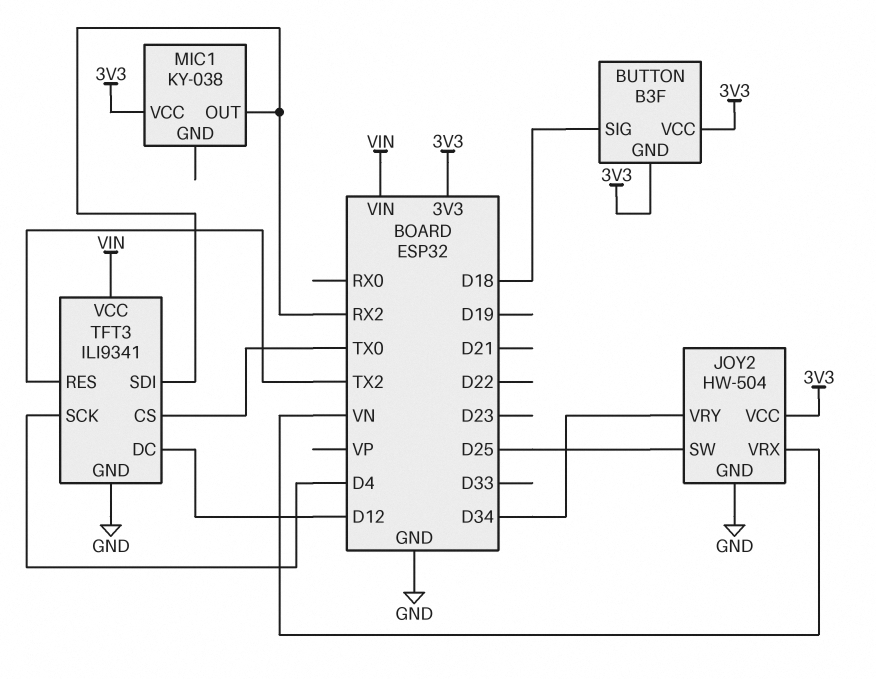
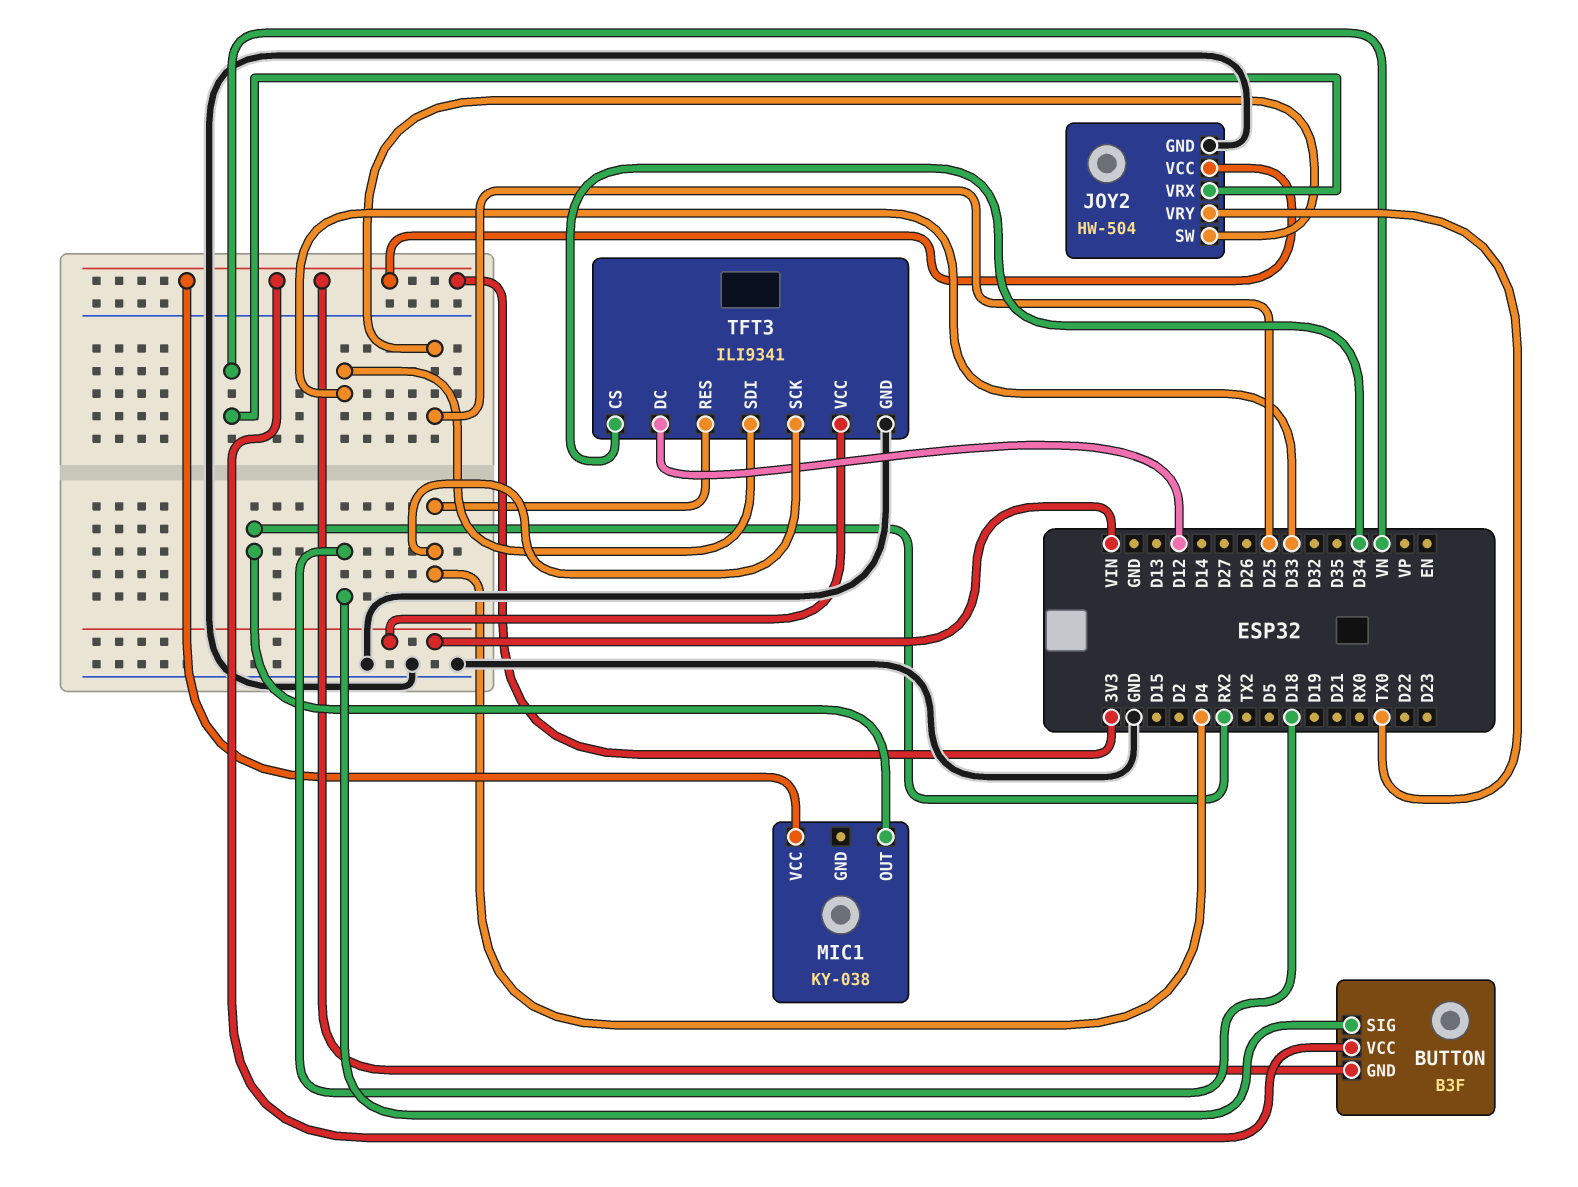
JOY2 pin VRY: D34 -> TX0
TFT3 pin CS: TX0 -> D34
TFT3 pin RES: TX2 -> D4
TFT3 pin SDI: RX2 -> D33

